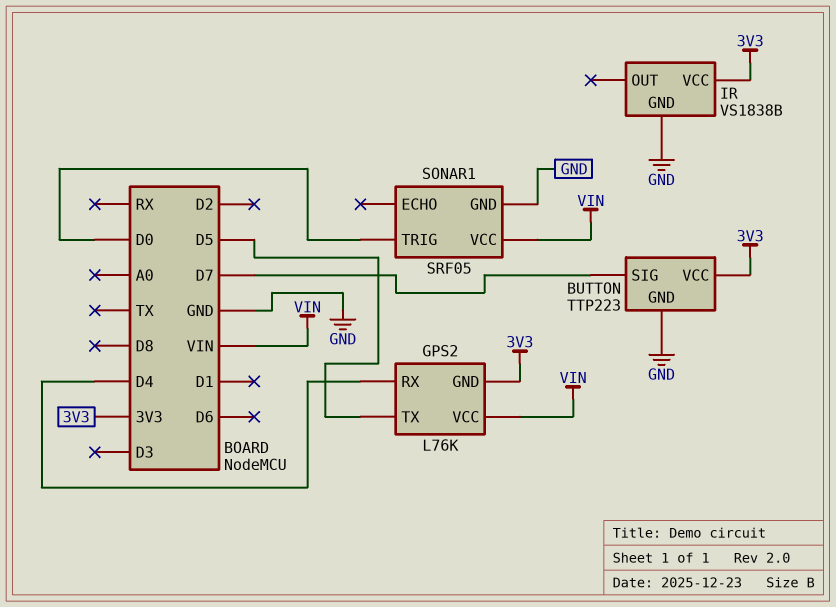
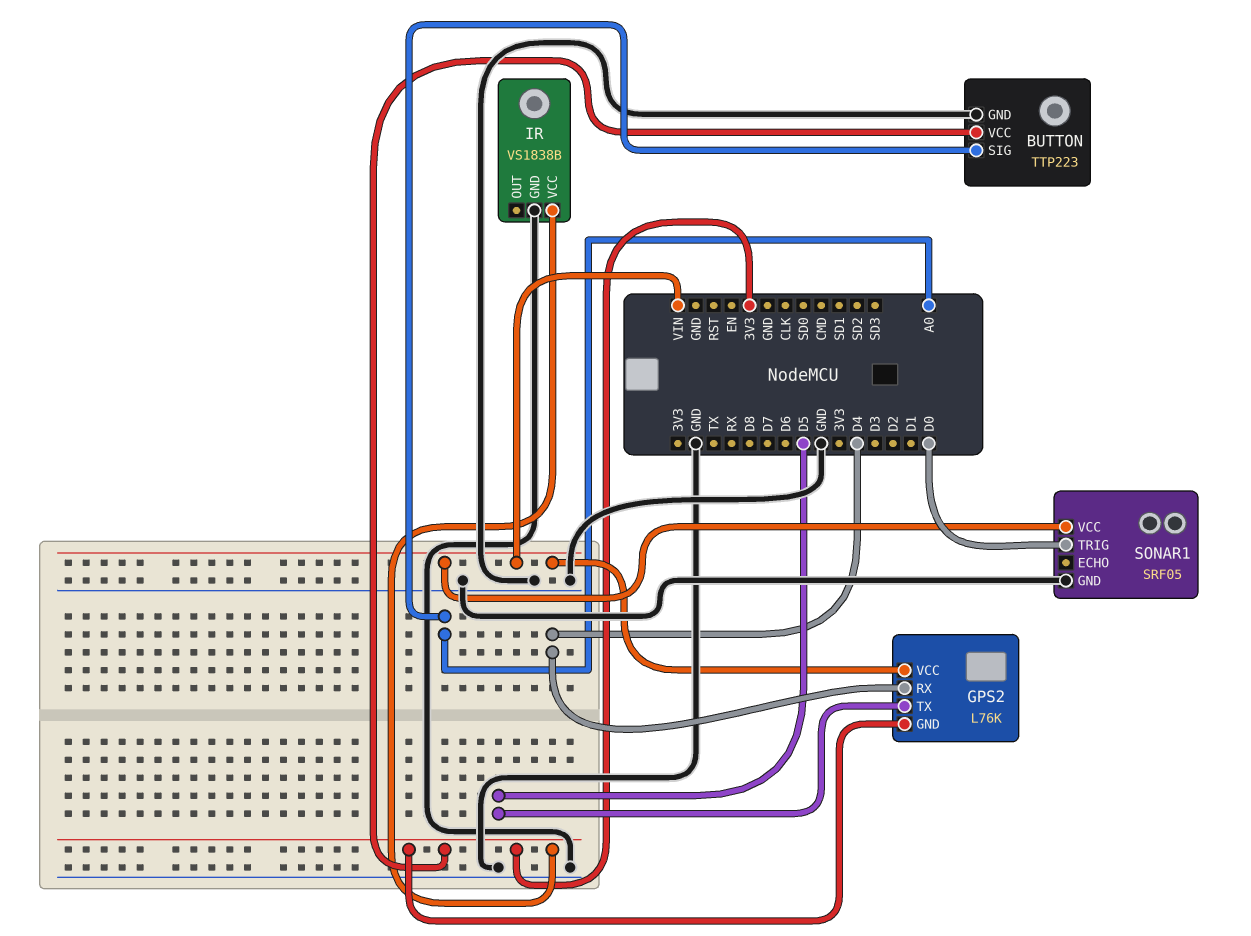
BUTTON pin SIG: D7 -> A0

